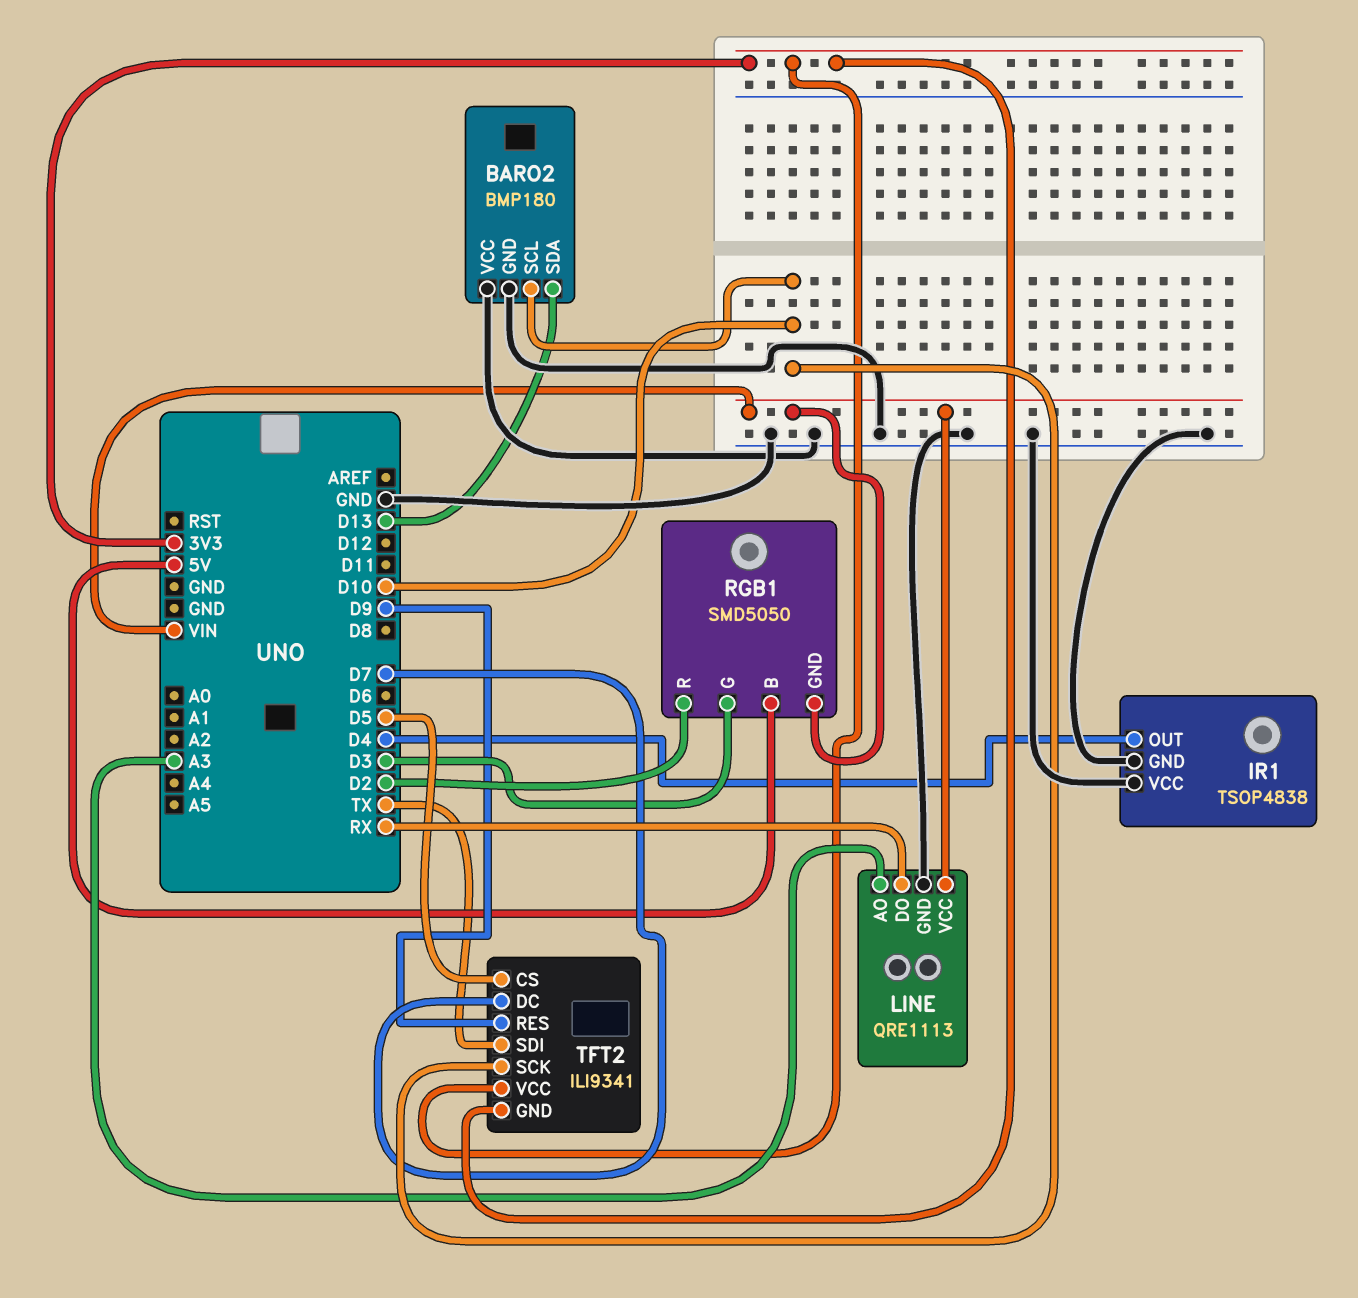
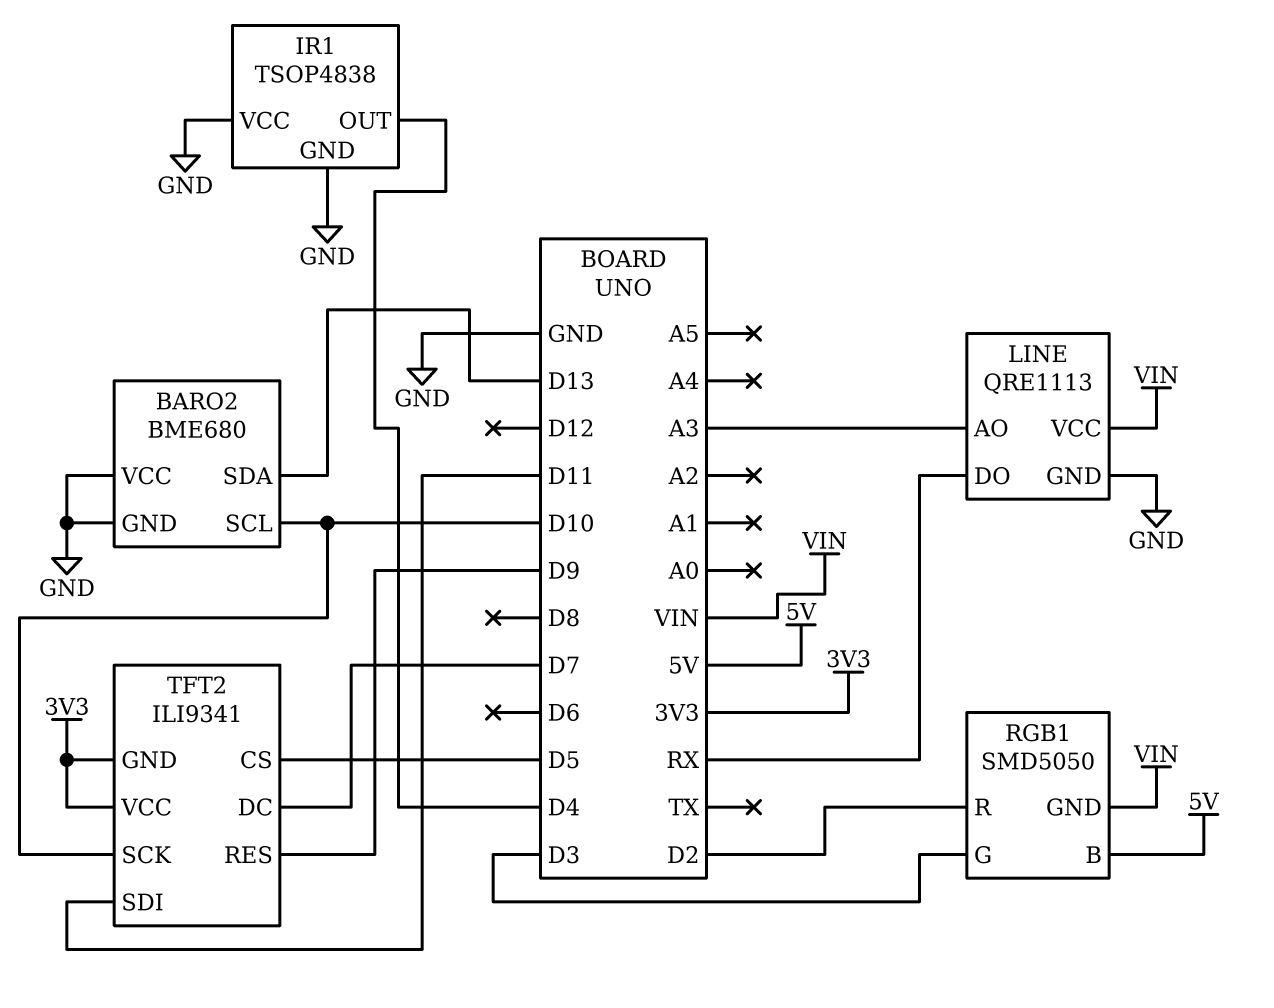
BARO2: BMP180 -> BME680
TFT2 pin SDI: TX -> D11

